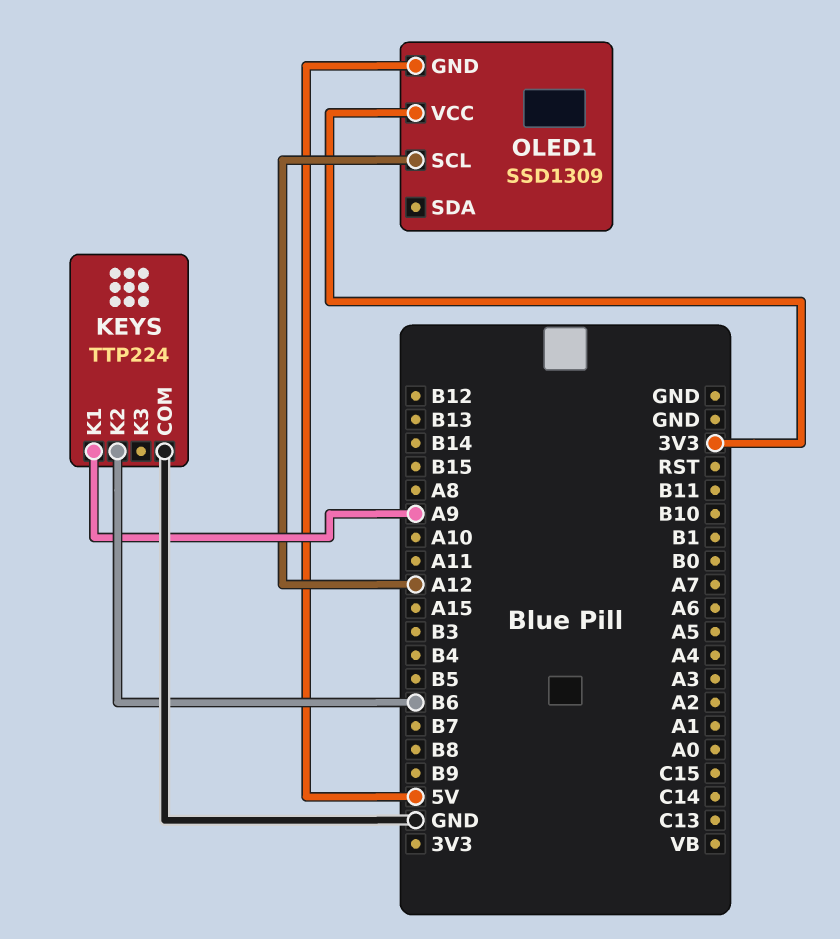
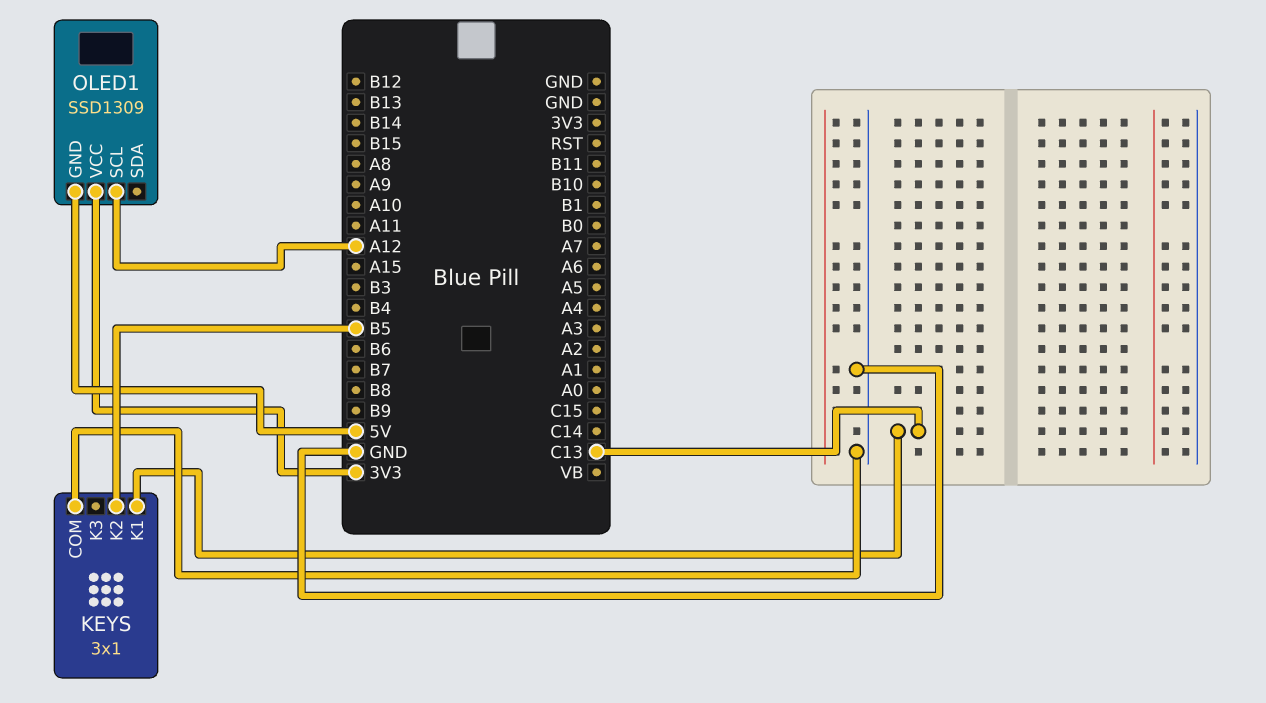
KEYS: TTP224 -> 3x1
KEYS pin K1: A9 -> C13
KEYS pin K2: B6 -> B5

